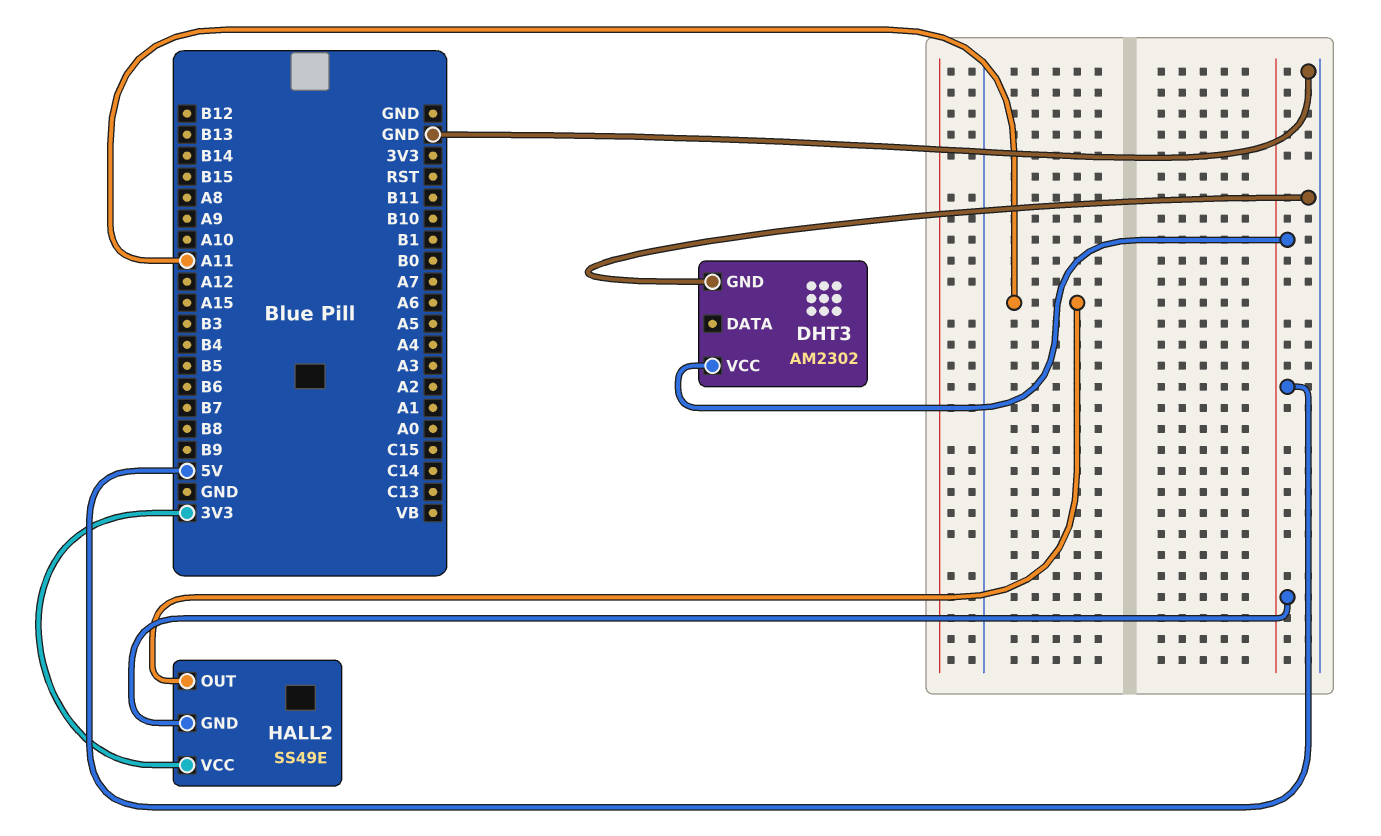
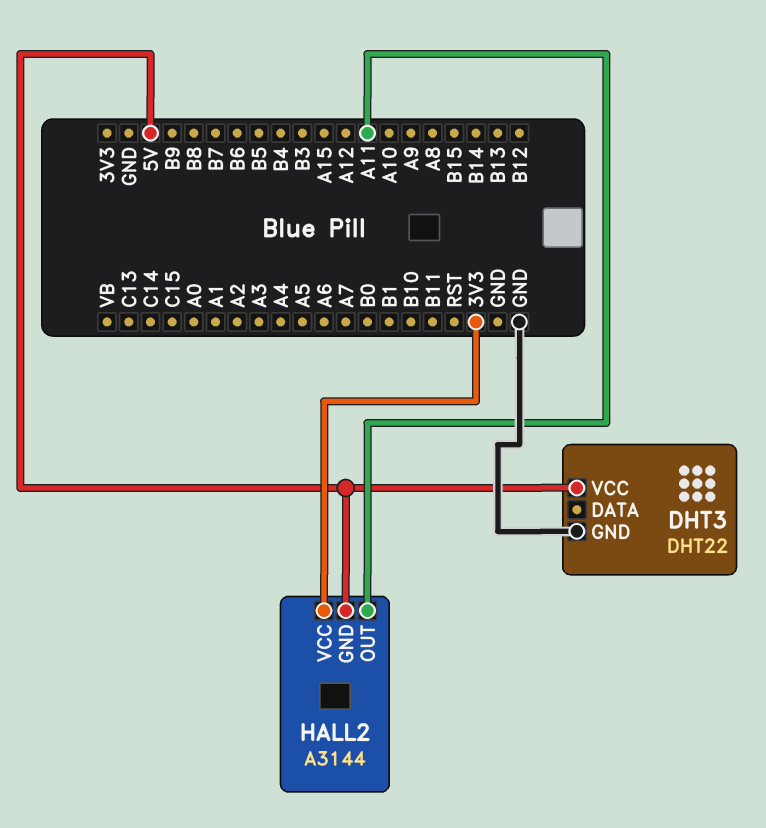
DHT3: AM2302 -> DHT22
HALL2: SS49E -> A3144

